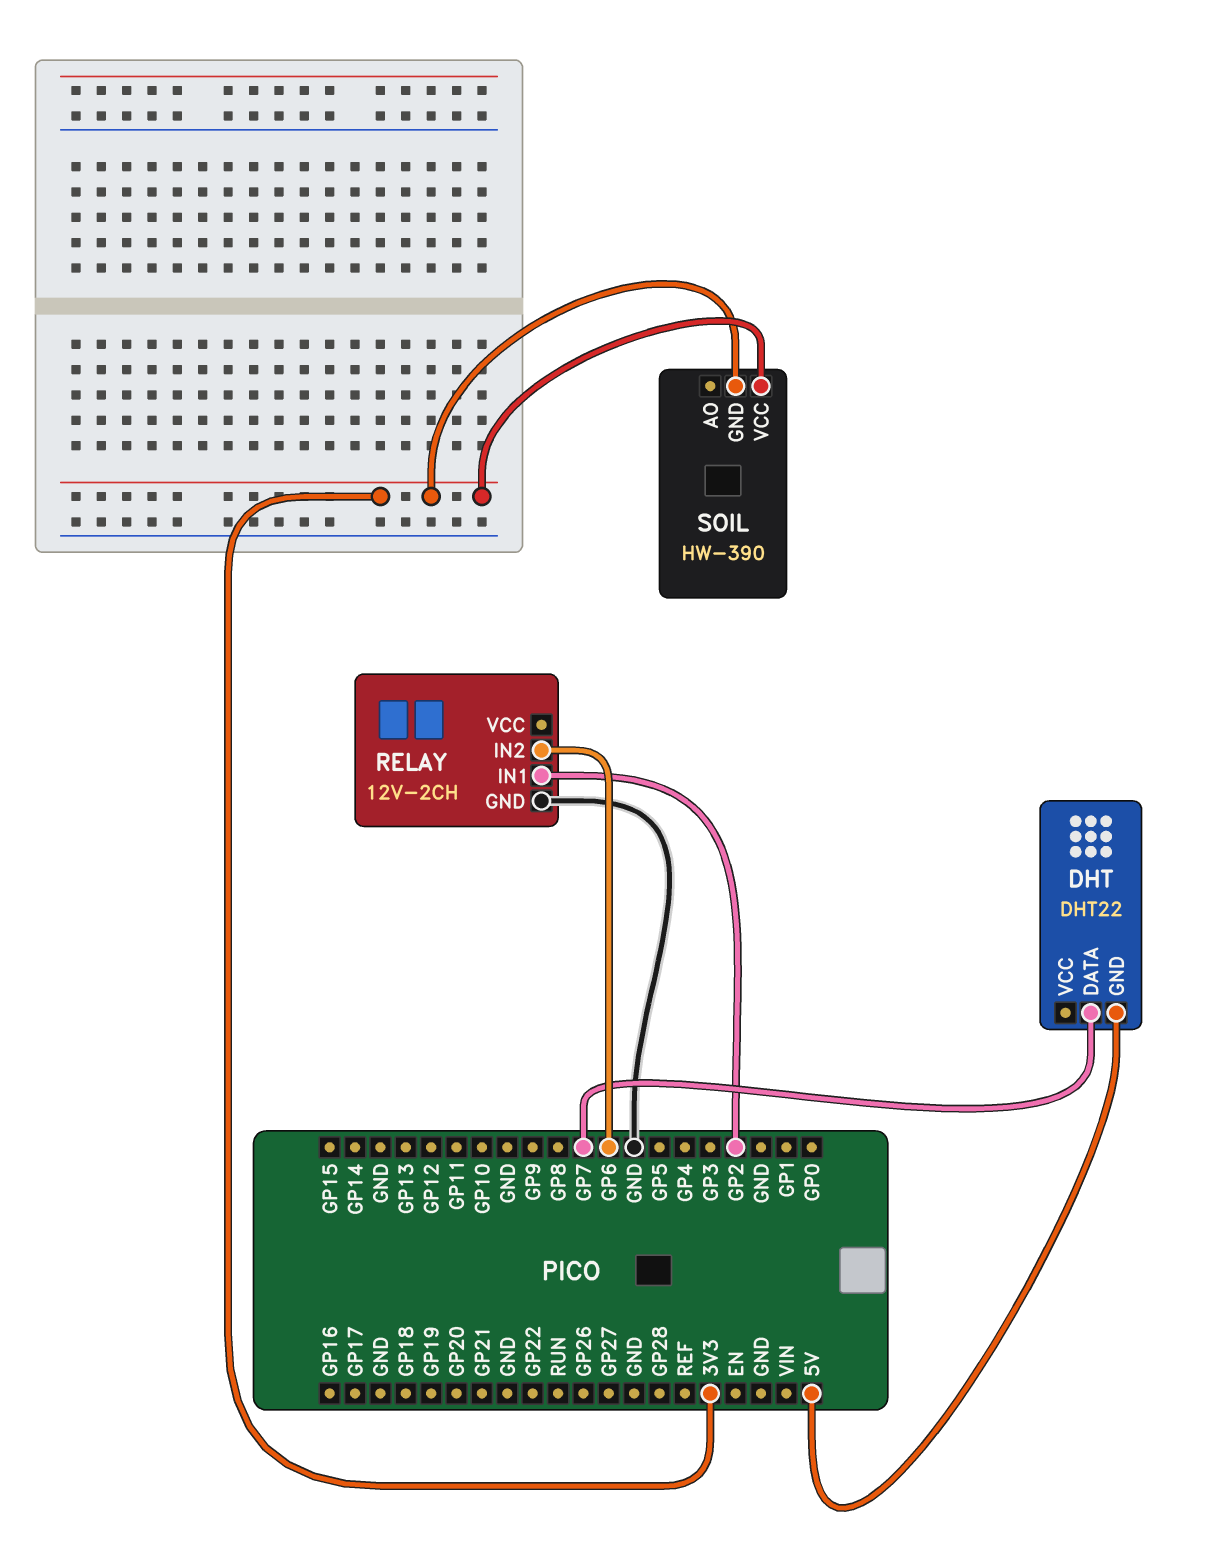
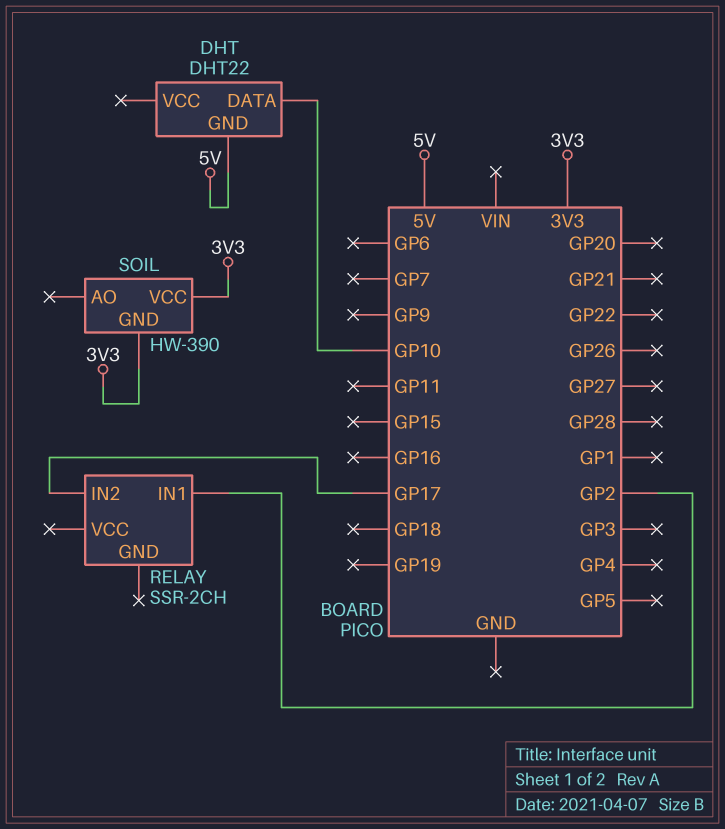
DHT pin DATA: GP7 -> GP10
RELAY: 12V-2CH -> SSR-2CH
RELAY pin GND: GND -> none
RELAY pin IN2: GP6 -> GP17

